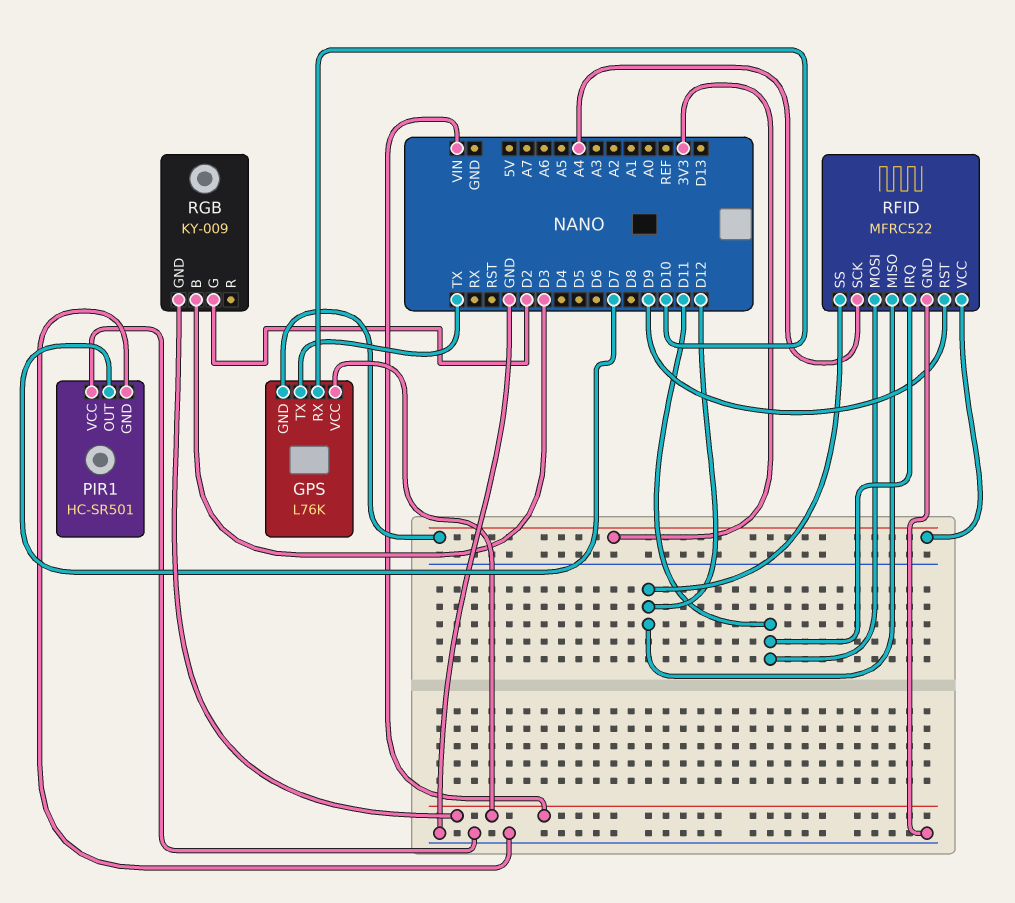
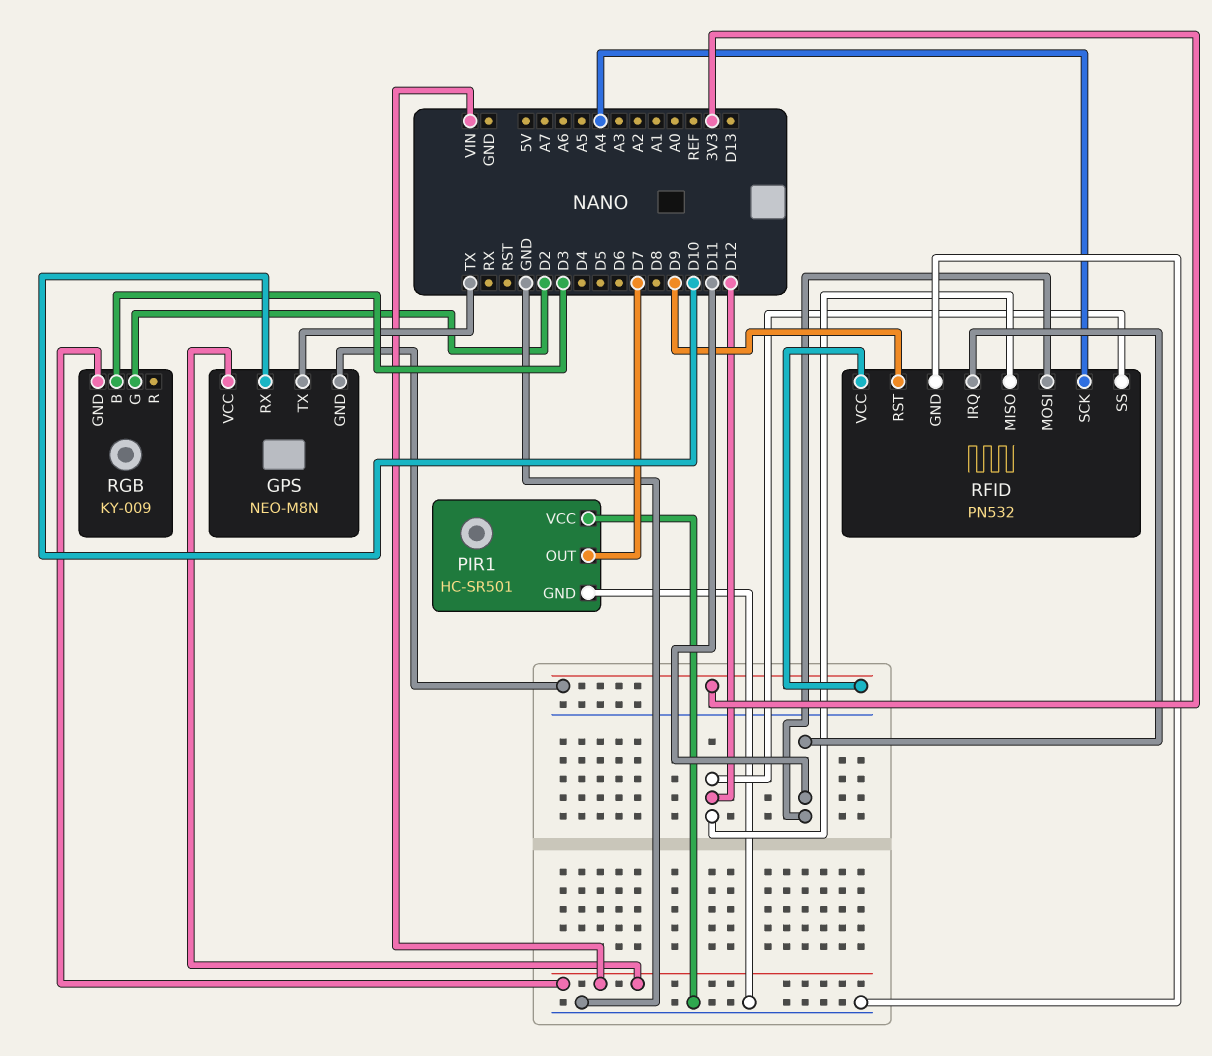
GPS: L76K -> NEO-M8N
RFID: MFRC522 -> PN532

